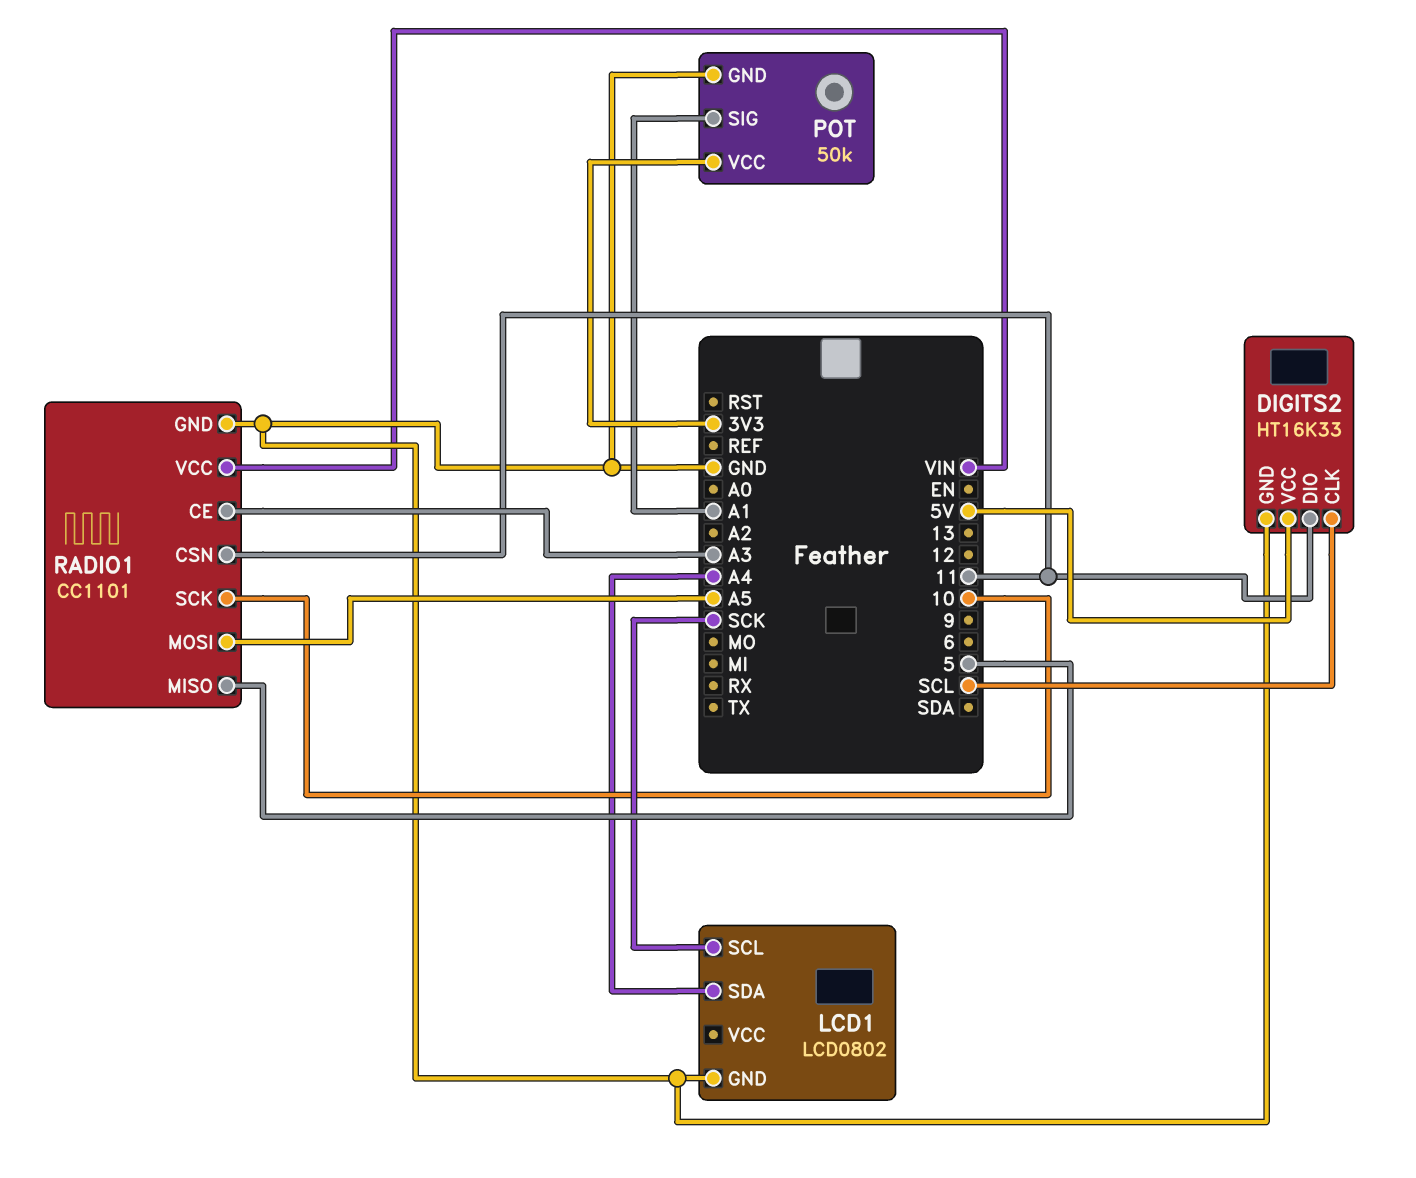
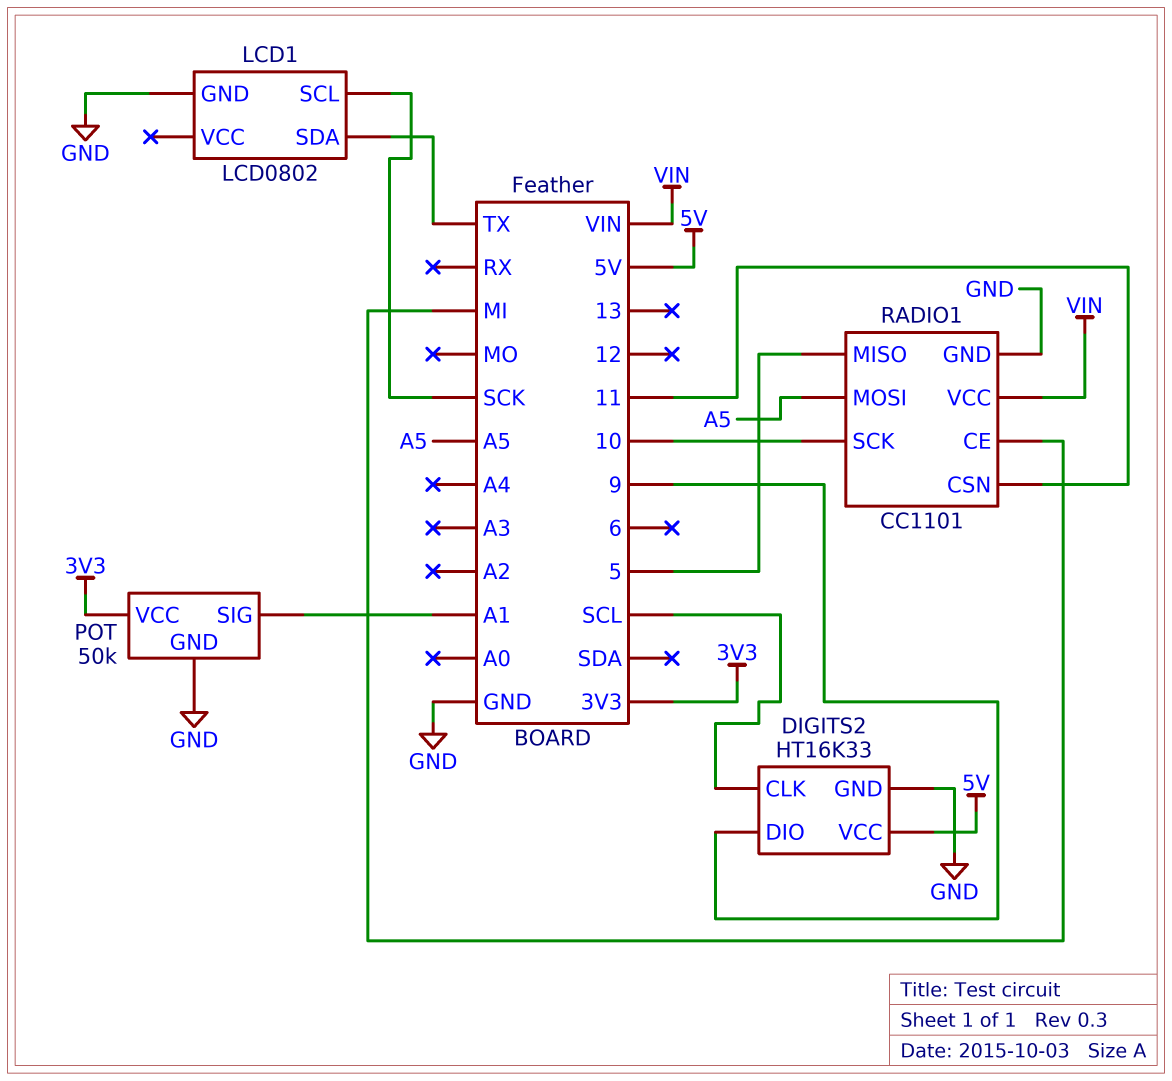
DIGITS2 pin DIO: 11 -> 9
LCD1 pin SDA: A4 -> TX
RADIO1 pin CE: A3 -> MI

